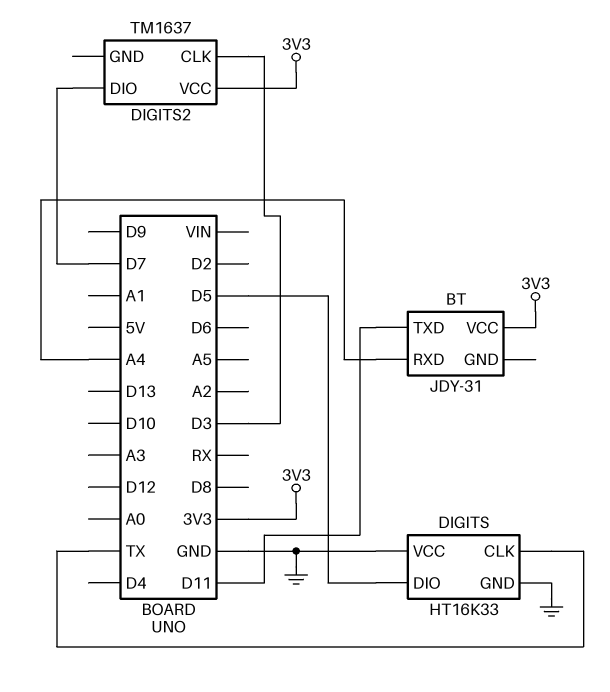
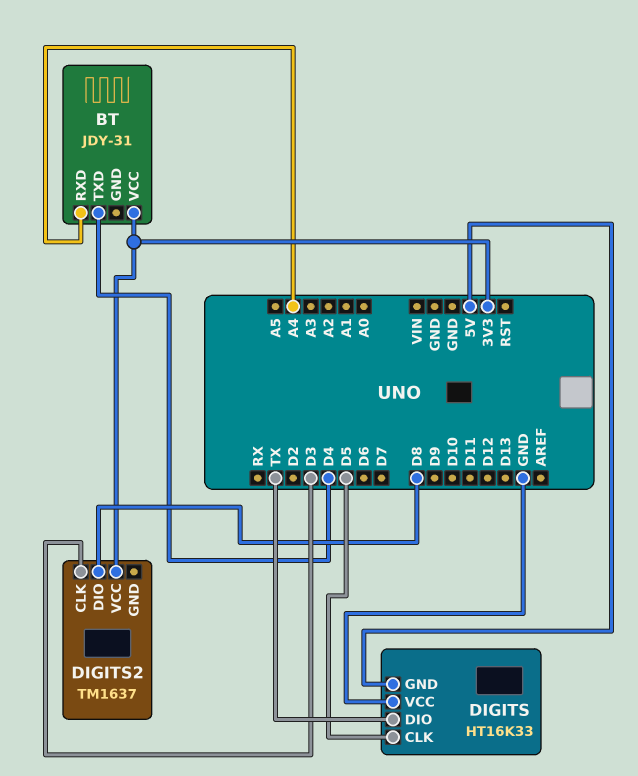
BT pin TXD: D11 -> D4
DIGITS pin CLK: TX -> D5
DIGITS pin DIO: D5 -> TX
DIGITS pin GND: GND -> 5V
DIGITS2 pin DIO: D7 -> D8

